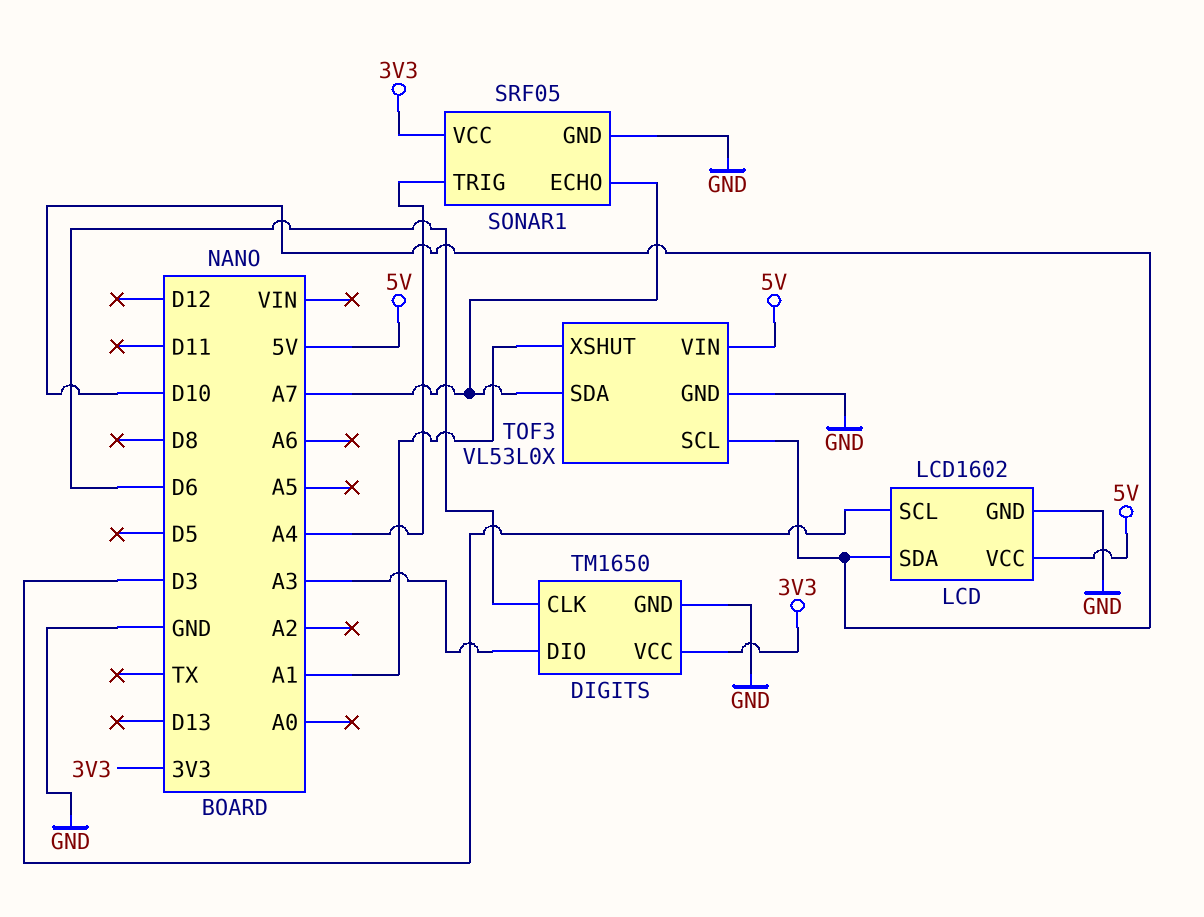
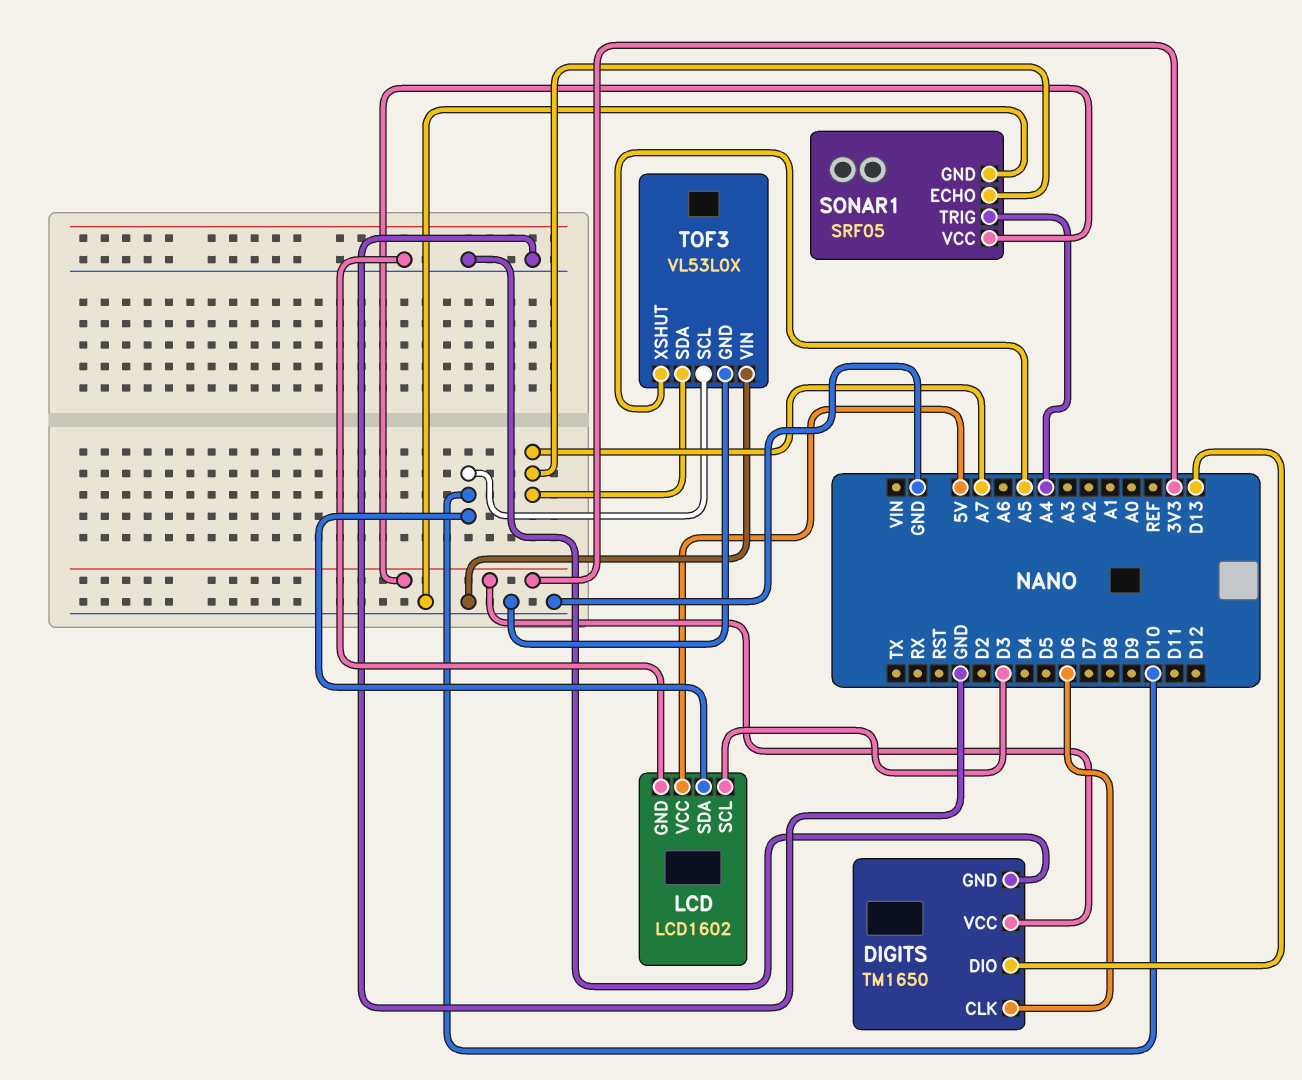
DIGITS pin DIO: A3 -> D13
TOF3 pin VIN: 5V -> GND
TOF3 pin XSHUT: A1 -> A5

